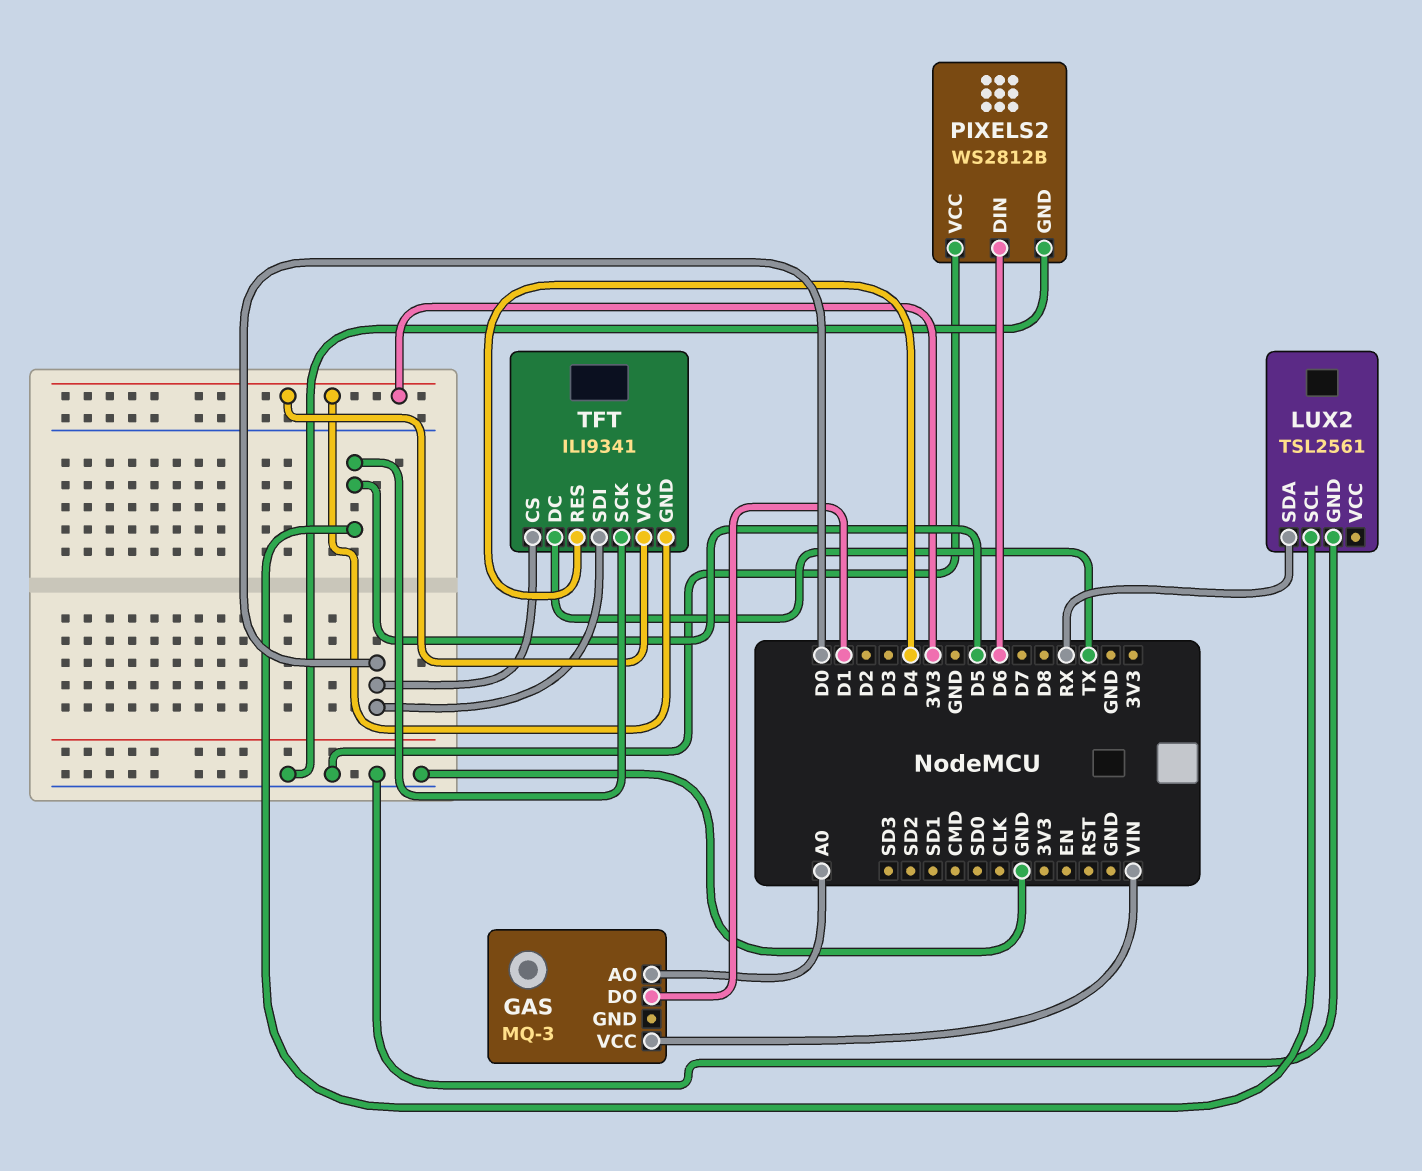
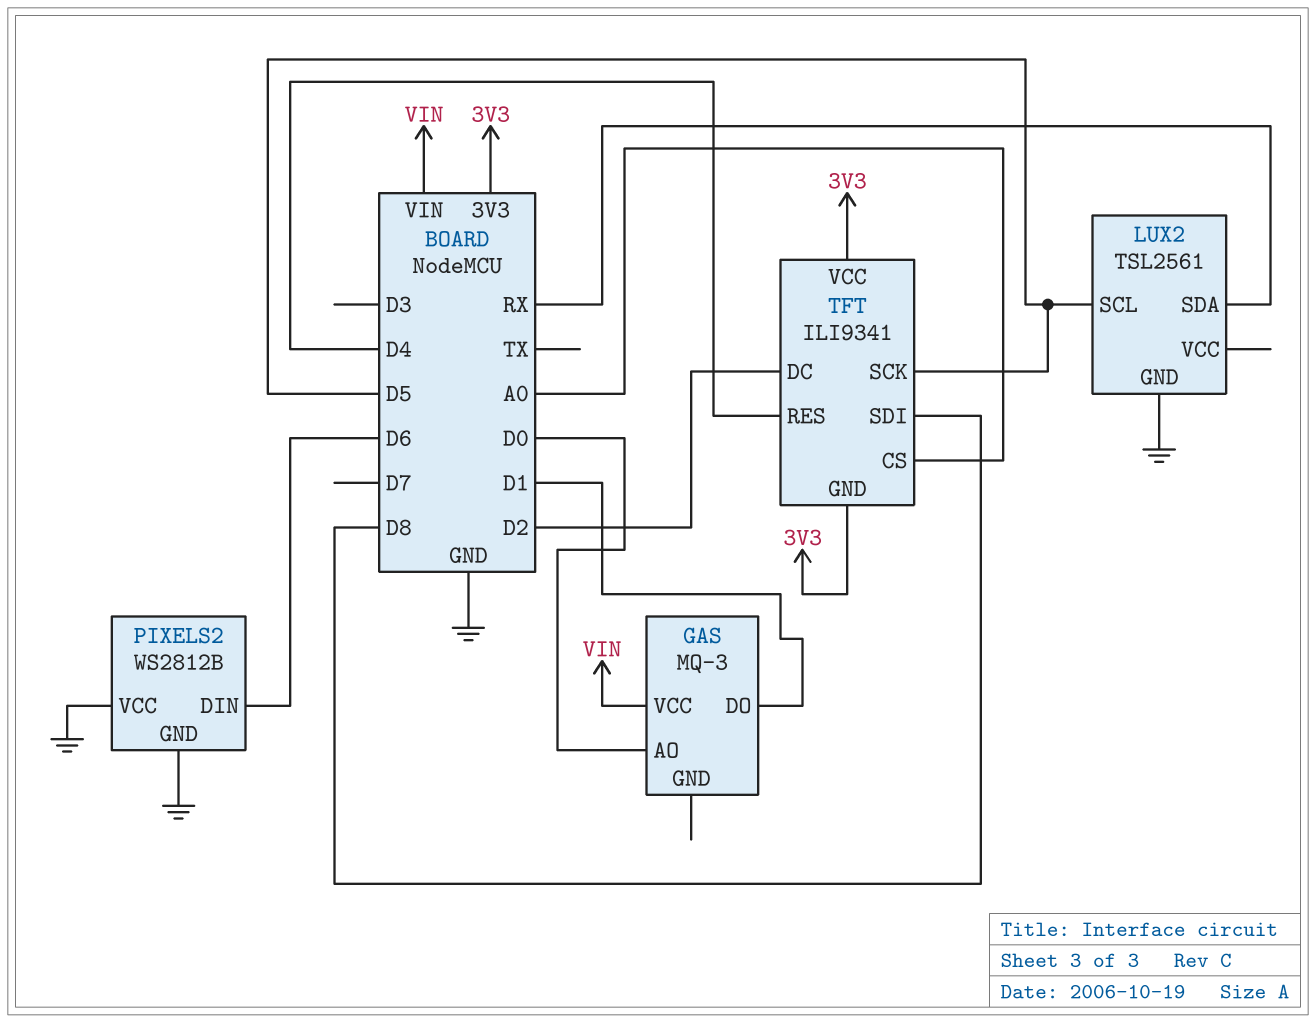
GAS pin AO: A0 -> D0
TFT pin CS: D0 -> A0
TFT pin DC: TX -> D2
TFT pin SDI: D0 -> D8

